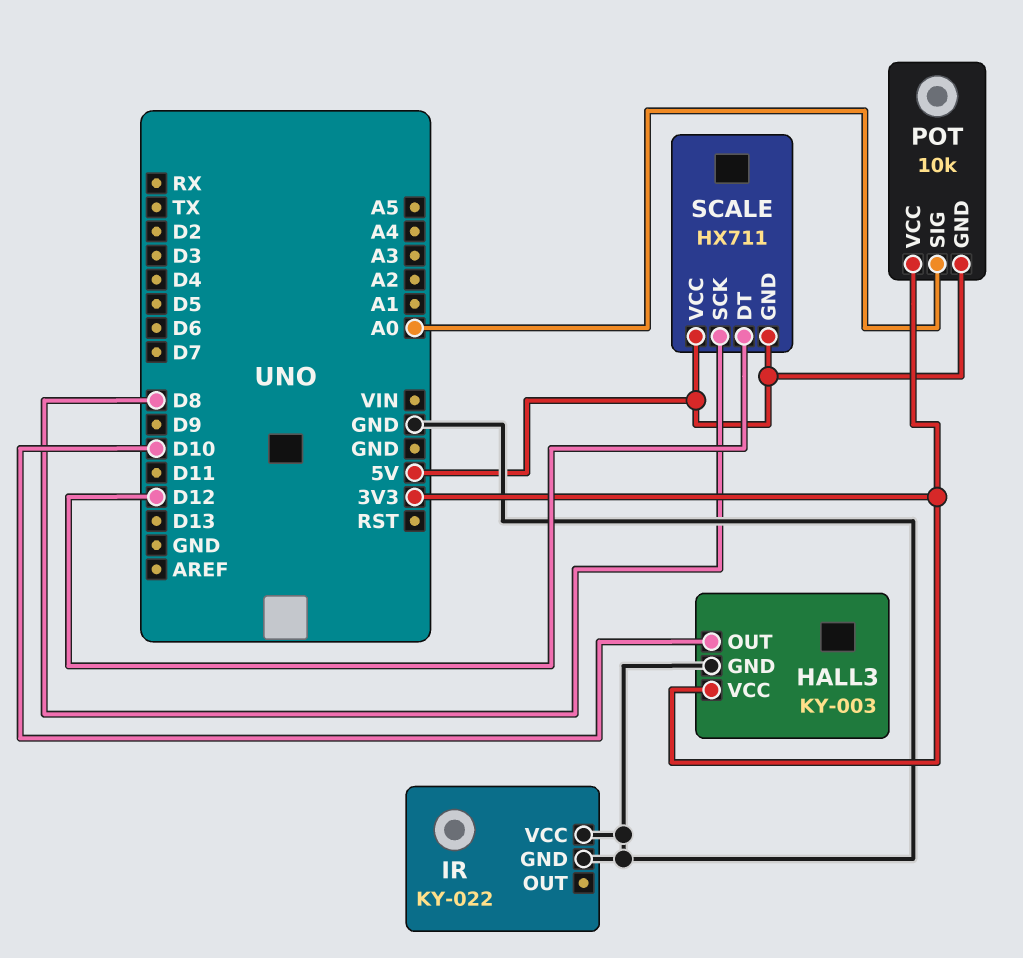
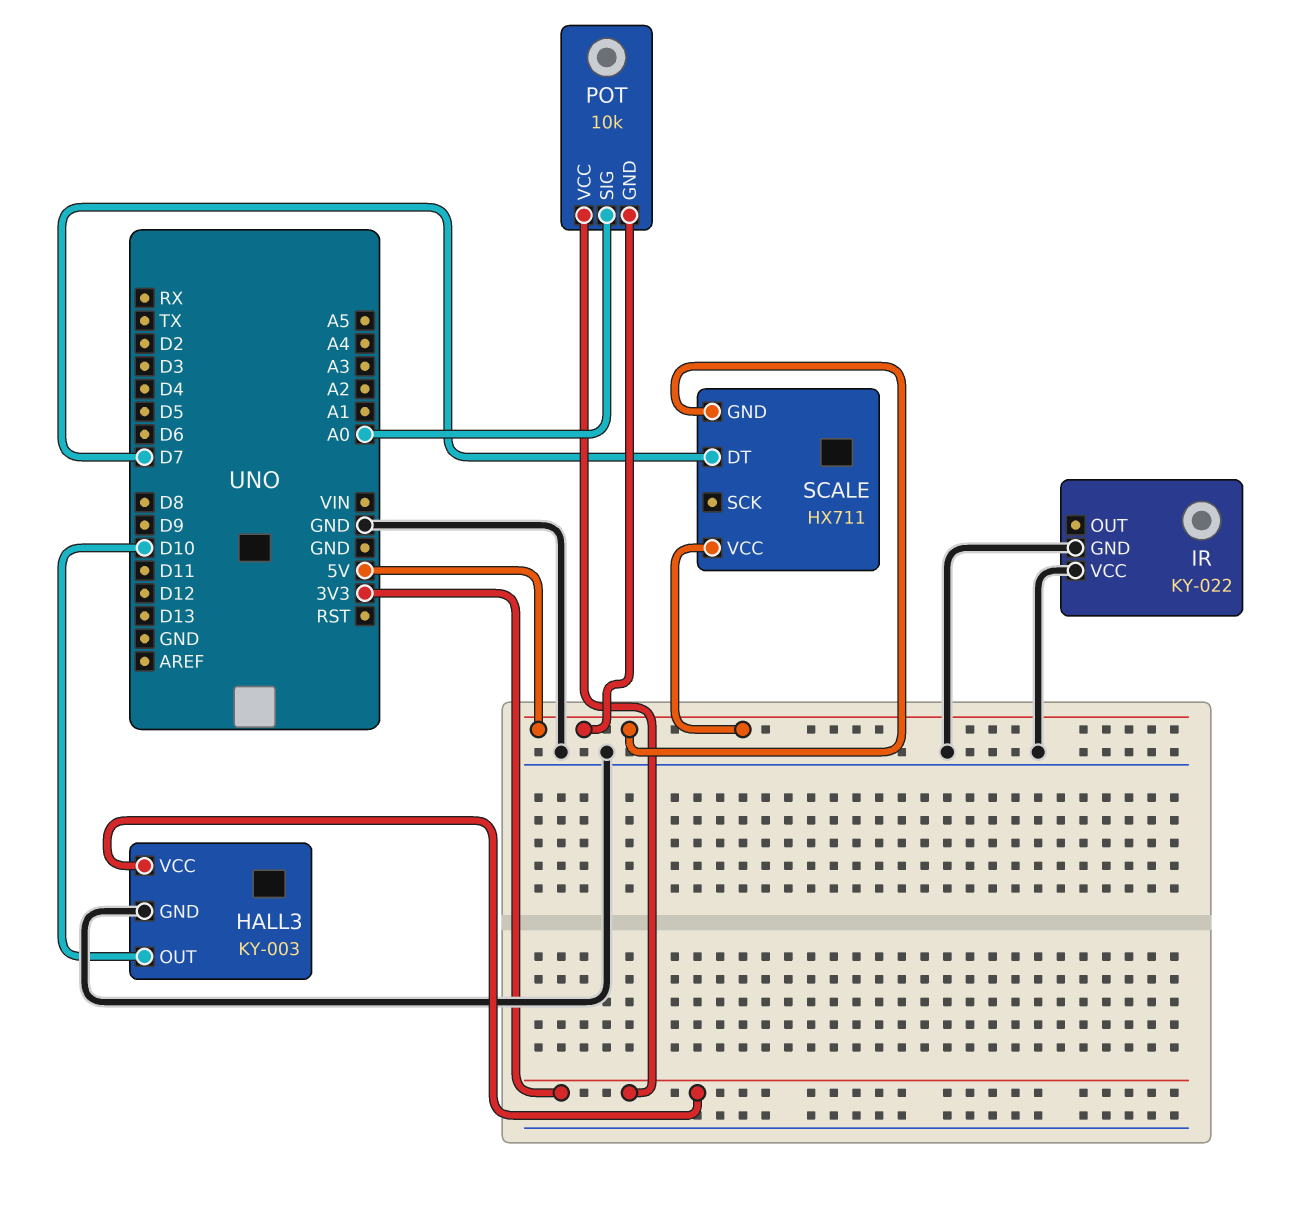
SCALE pin DT: D12 -> D7
SCALE pin SCK: D8 -> none

